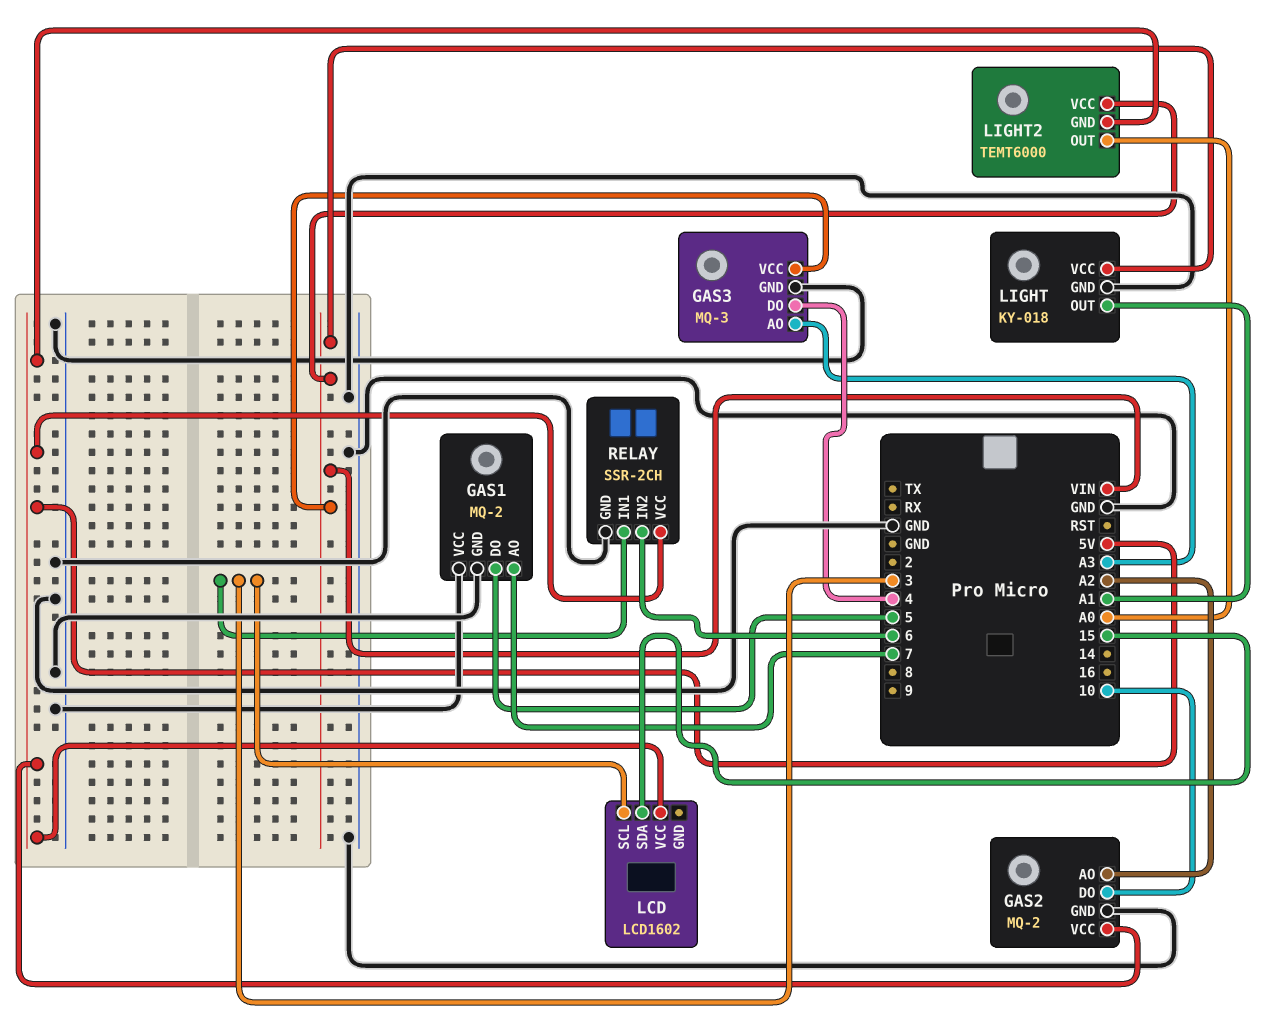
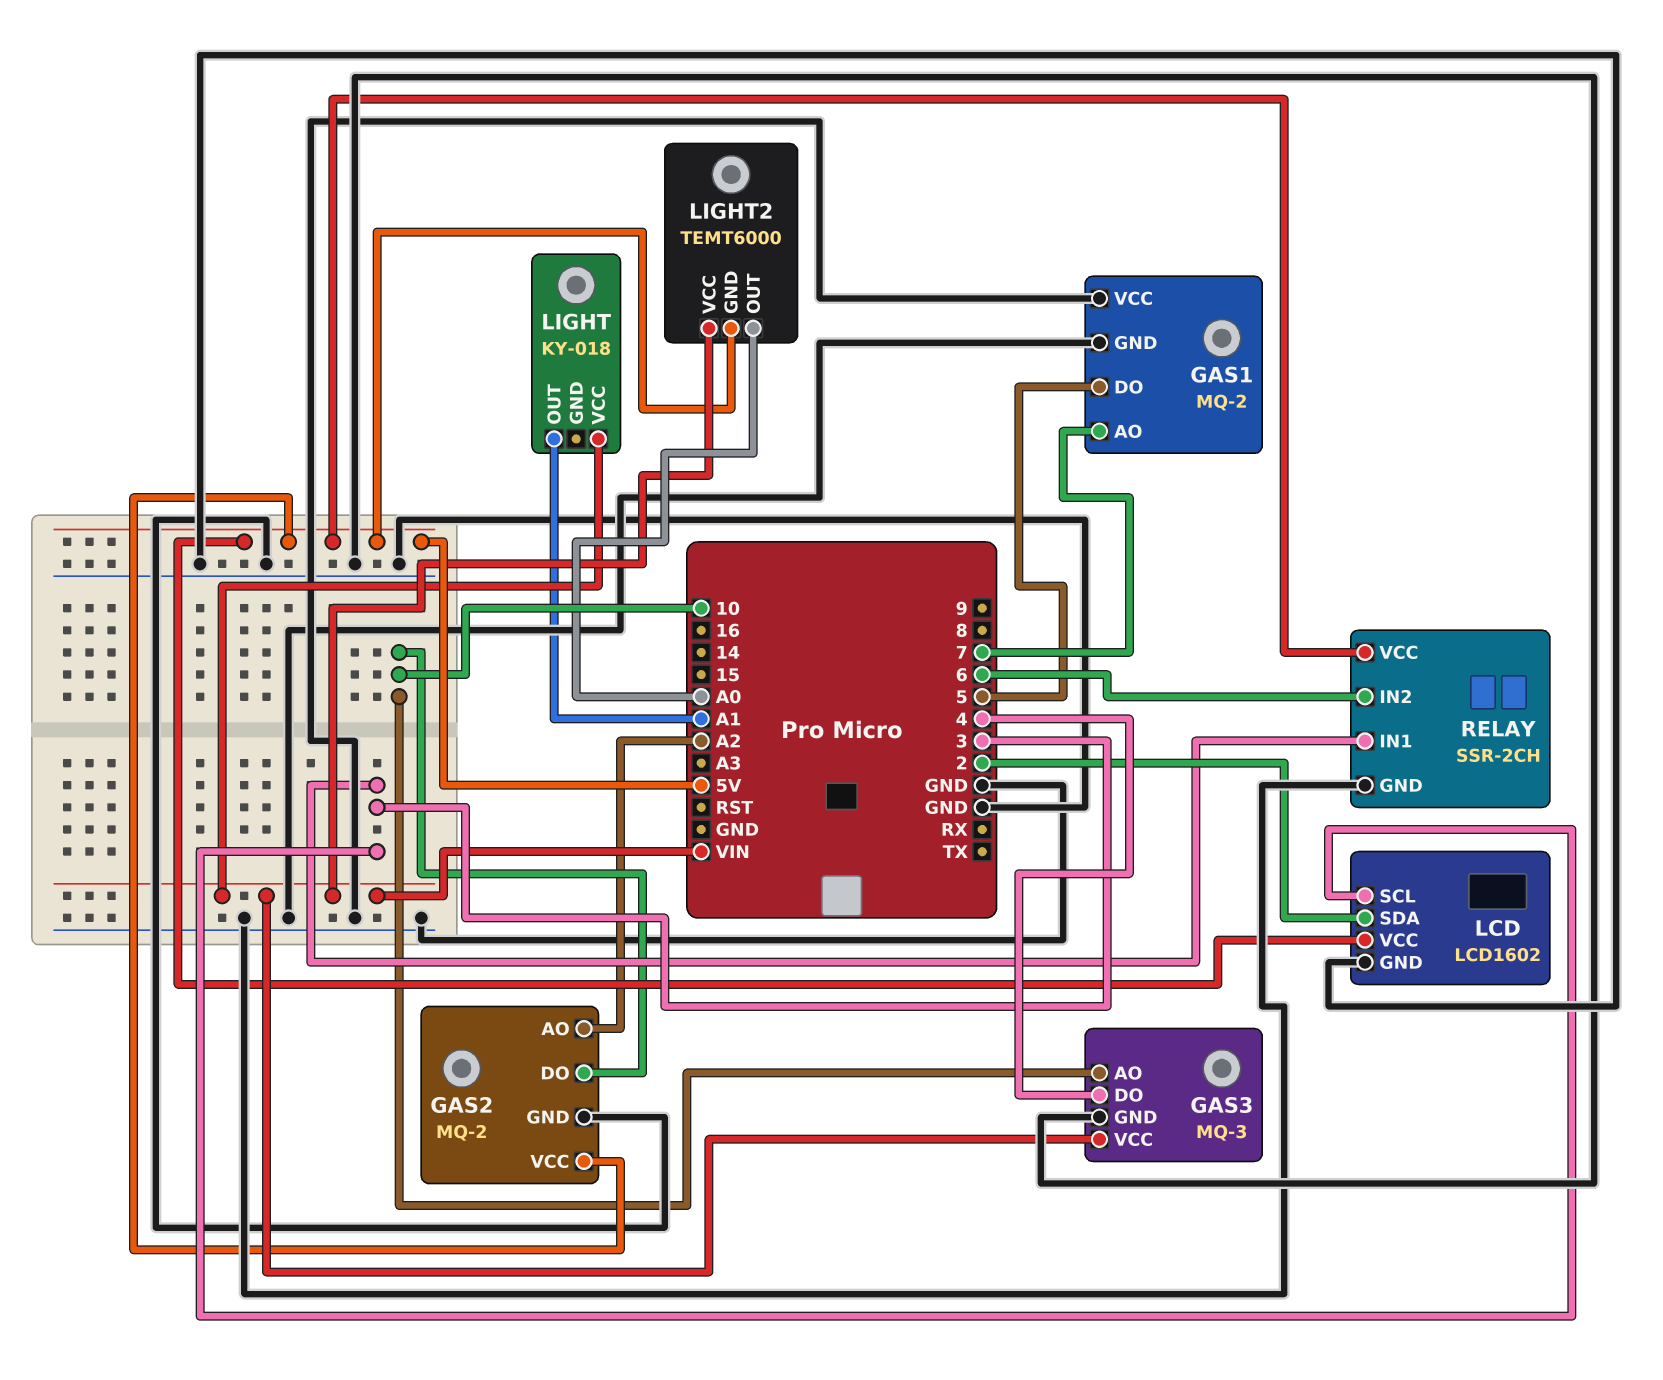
GAS3 pin AO: A3 -> 10
LCD pin GND: none -> GND
LCD pin SDA: 15 -> 2
LIGHT pin GND: GND -> none

